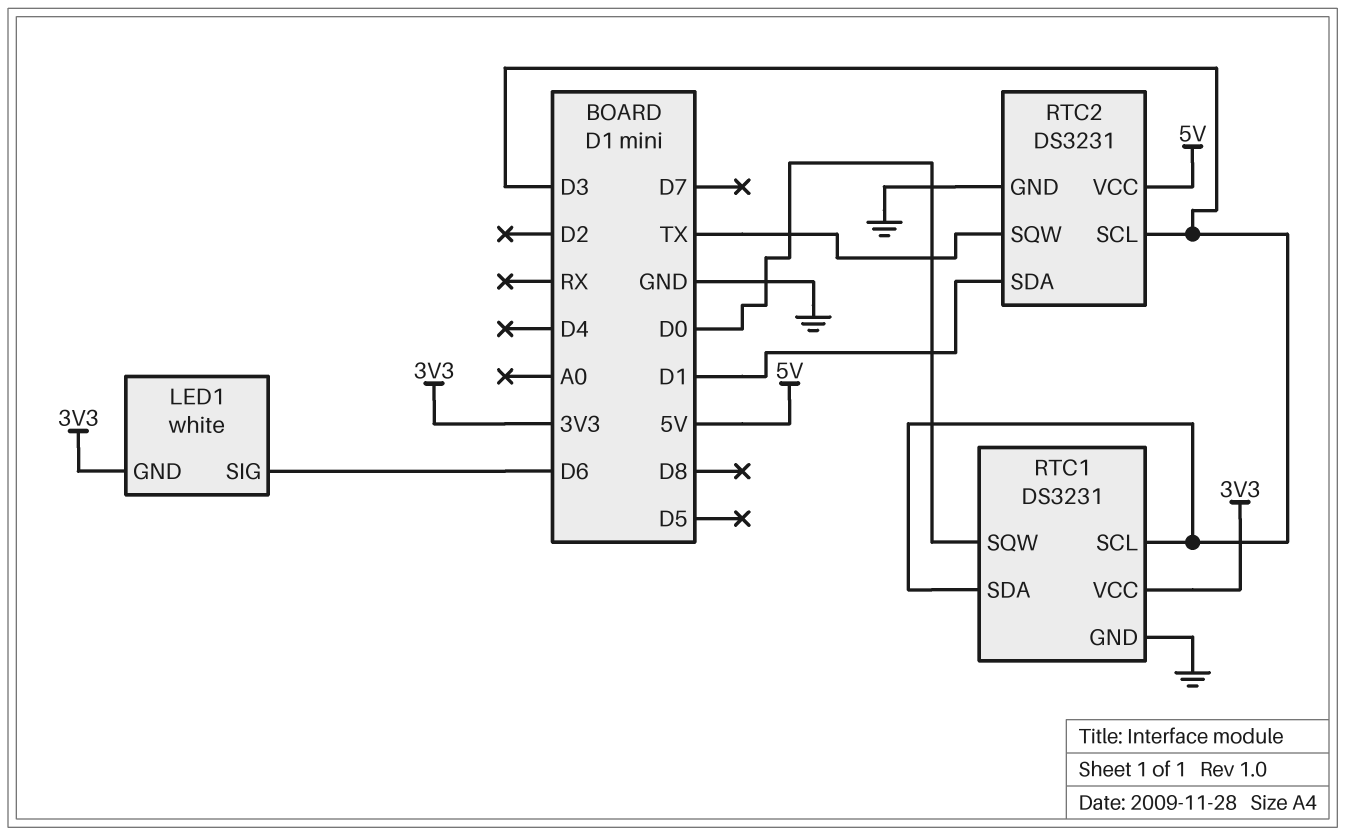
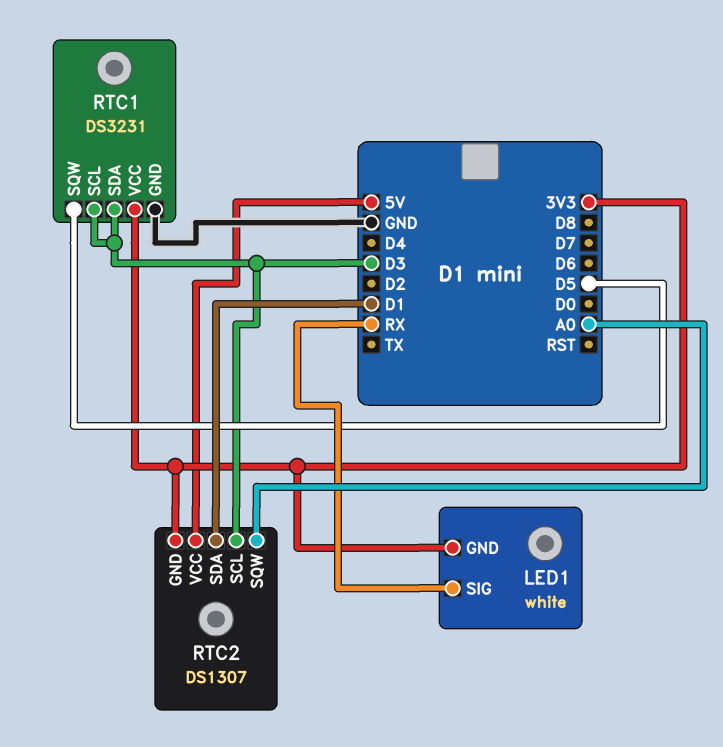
LED1 pin SIG: D6 -> RX
RTC1 pin SQW: D0 -> D5
RTC2: DS3231 -> DS1307
RTC2 pin GND: GND -> 3V3
RTC2 pin SQW: TX -> A0

